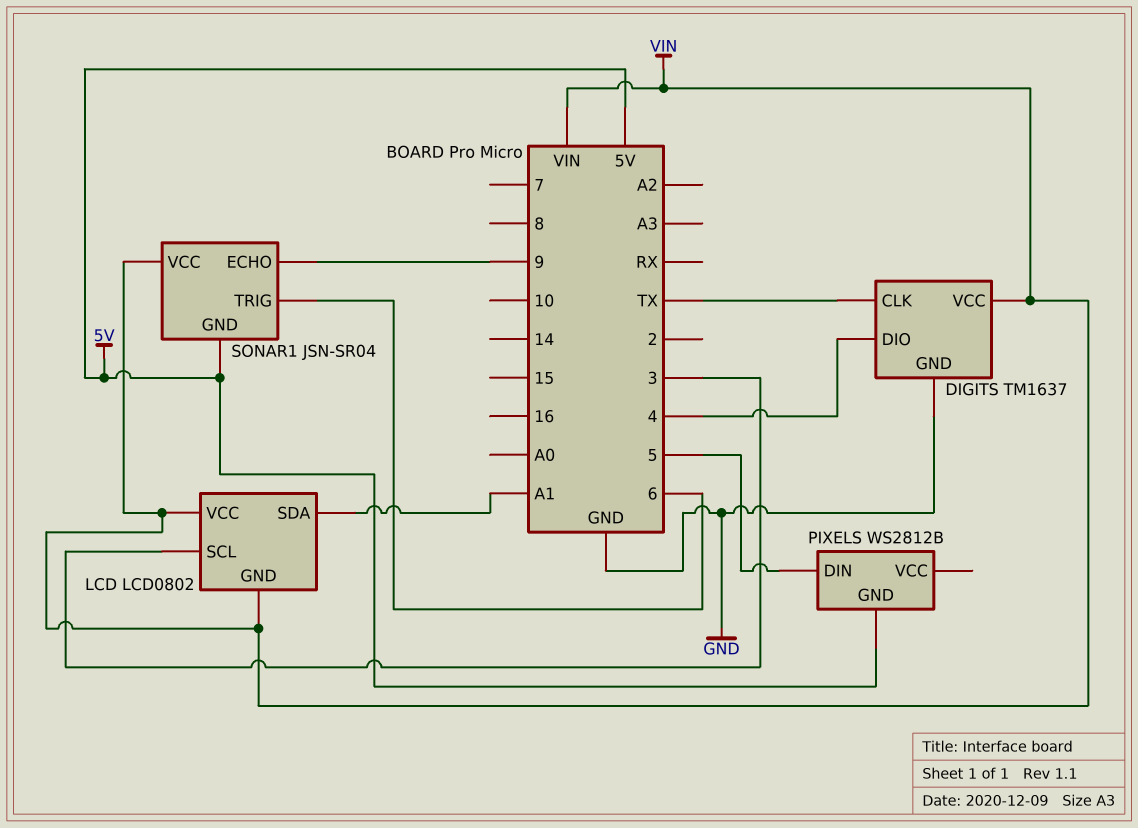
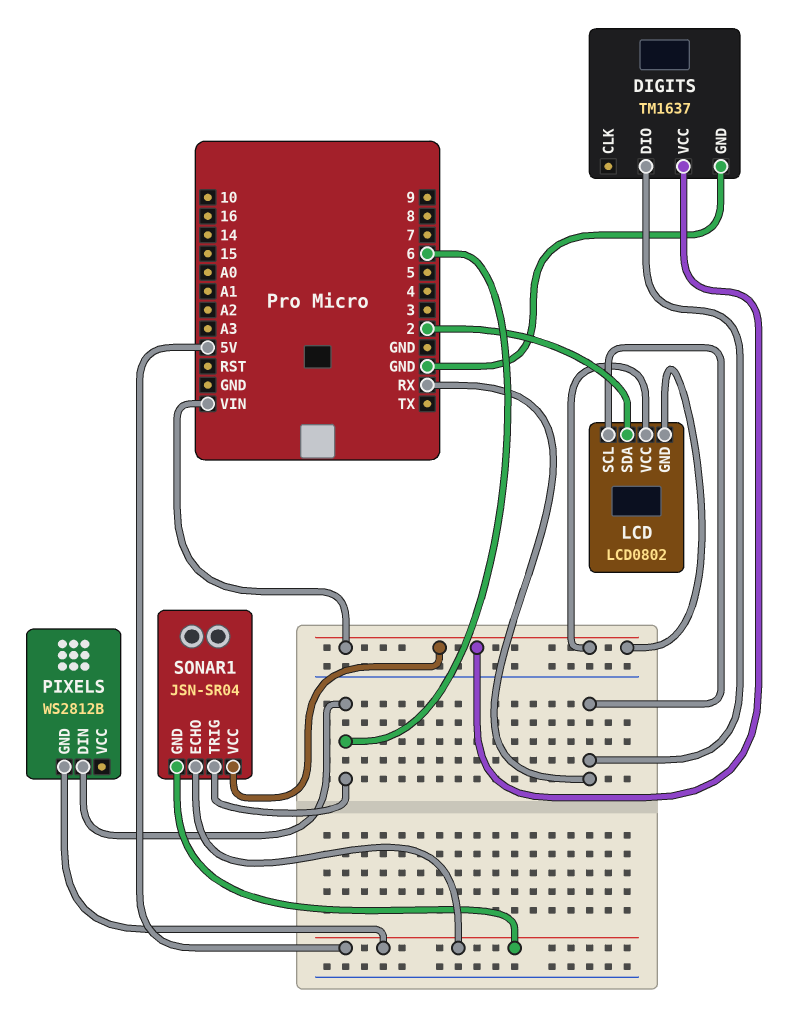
DIGITS pin CLK: TX -> none
DIGITS pin DIO: 4 -> RX
LCD pin SCL: 3 -> RX
LCD pin SDA: A1 -> 2
PIXELS pin DIN: 5 -> 6
SONAR1 pin ECHO: 9 -> 5V

